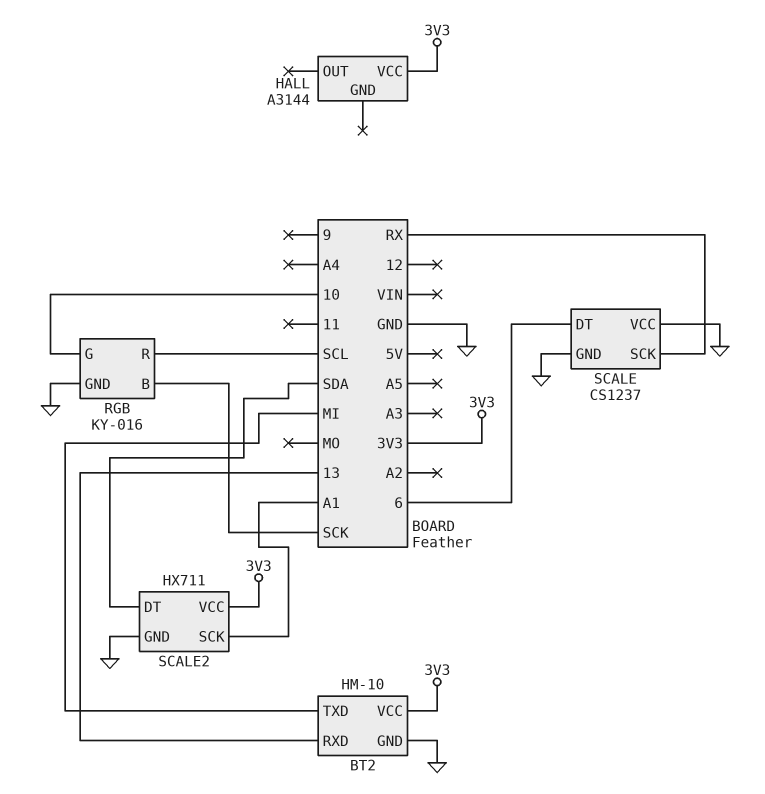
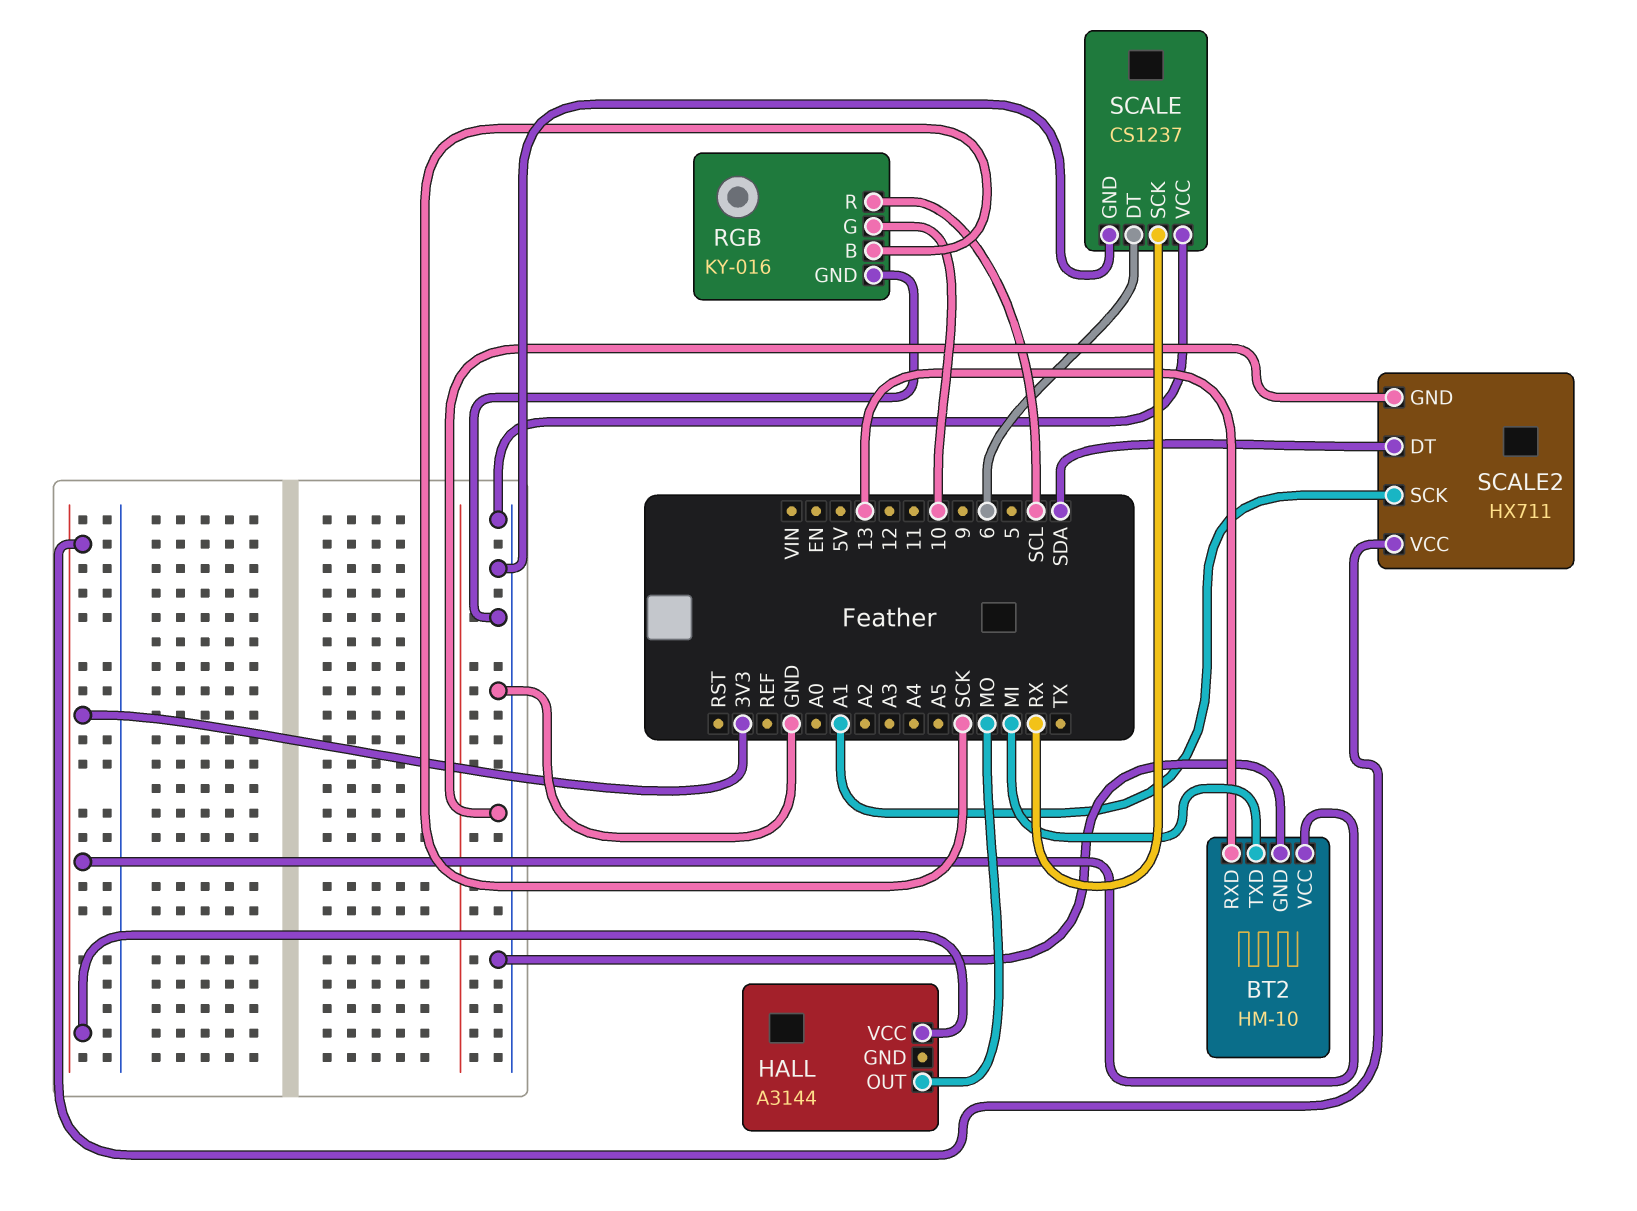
HALL pin OUT: none -> MO

